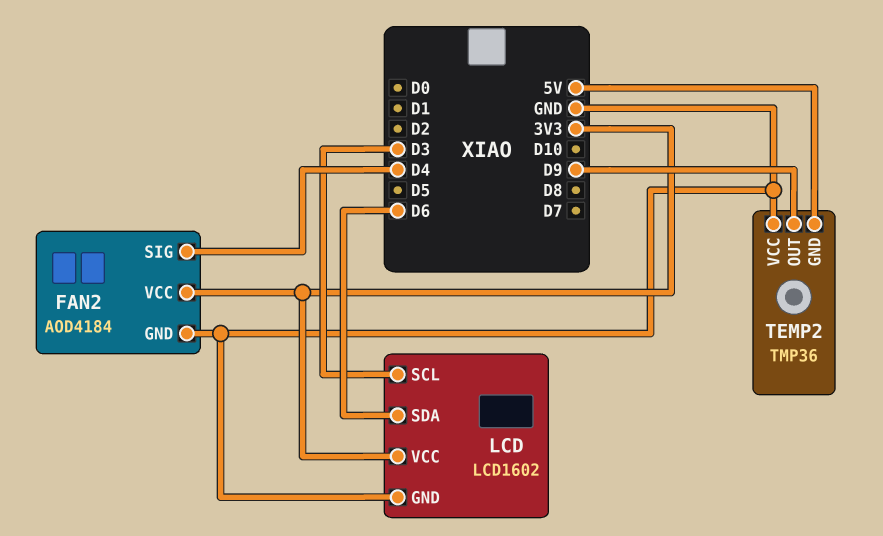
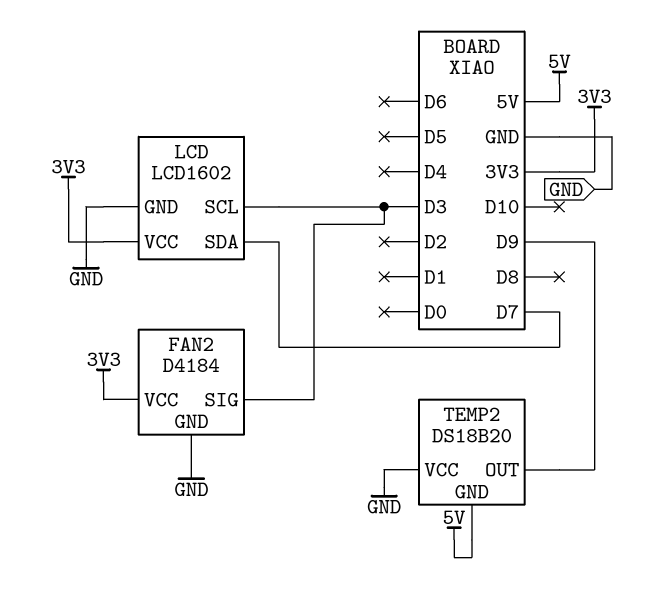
FAN2: AOD4184 -> D4184
FAN2 pin SIG: D4 -> D3
LCD pin SDA: D6 -> D7
TEMP2: TMP36 -> DS18B20

